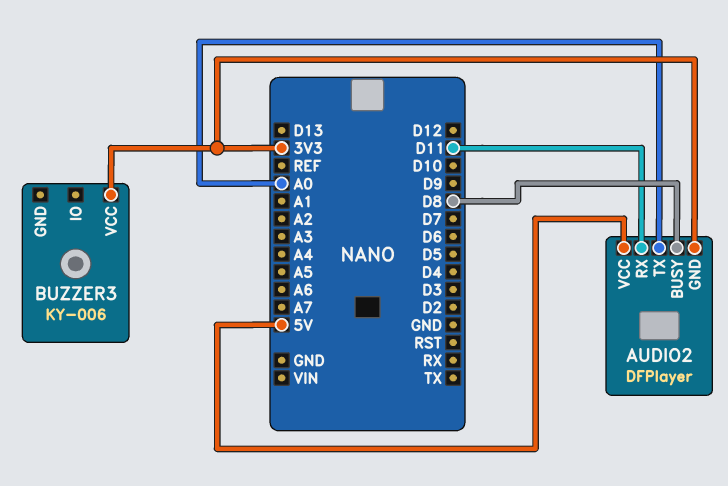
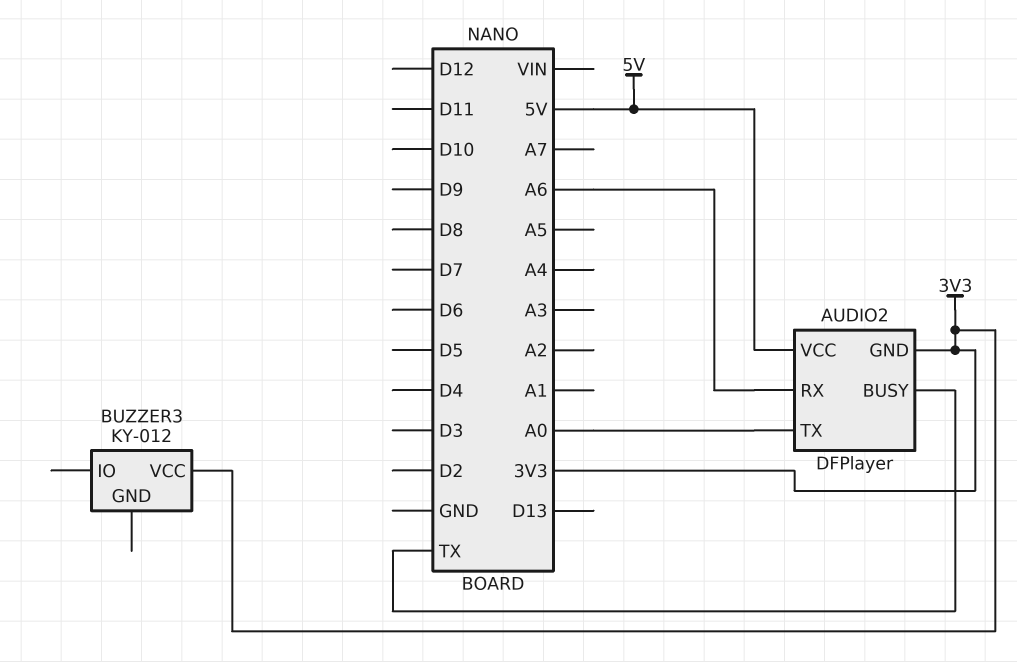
AUDIO2 pin BUSY: D8 -> TX
AUDIO2 pin RX: D11 -> A6
BUZZER3: KY-006 -> KY-012

